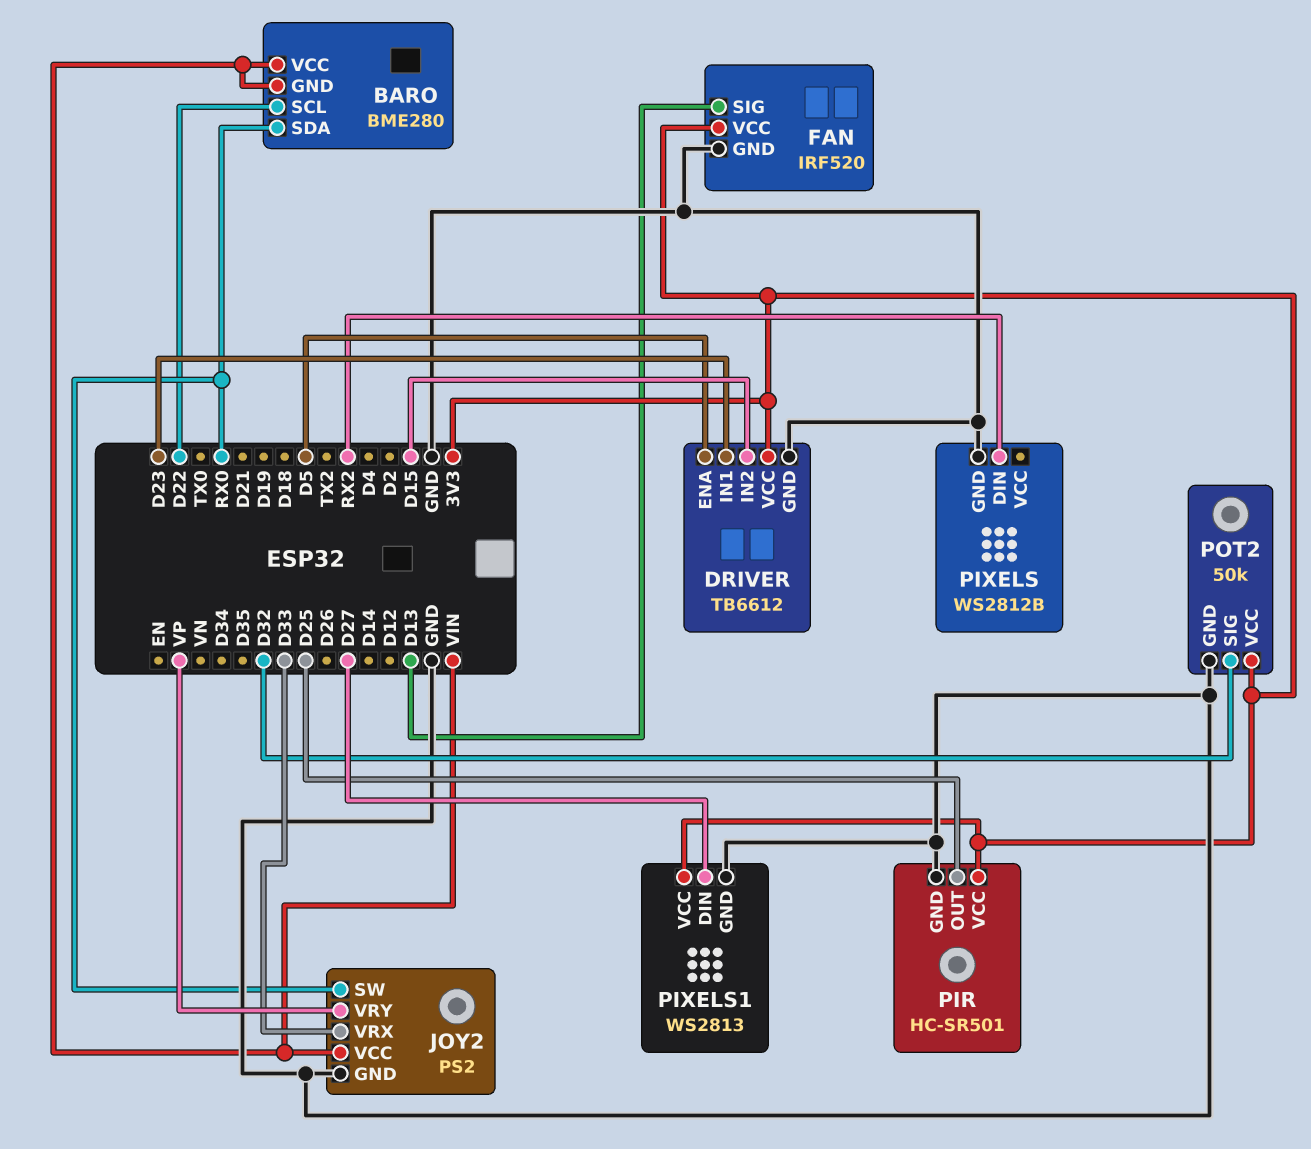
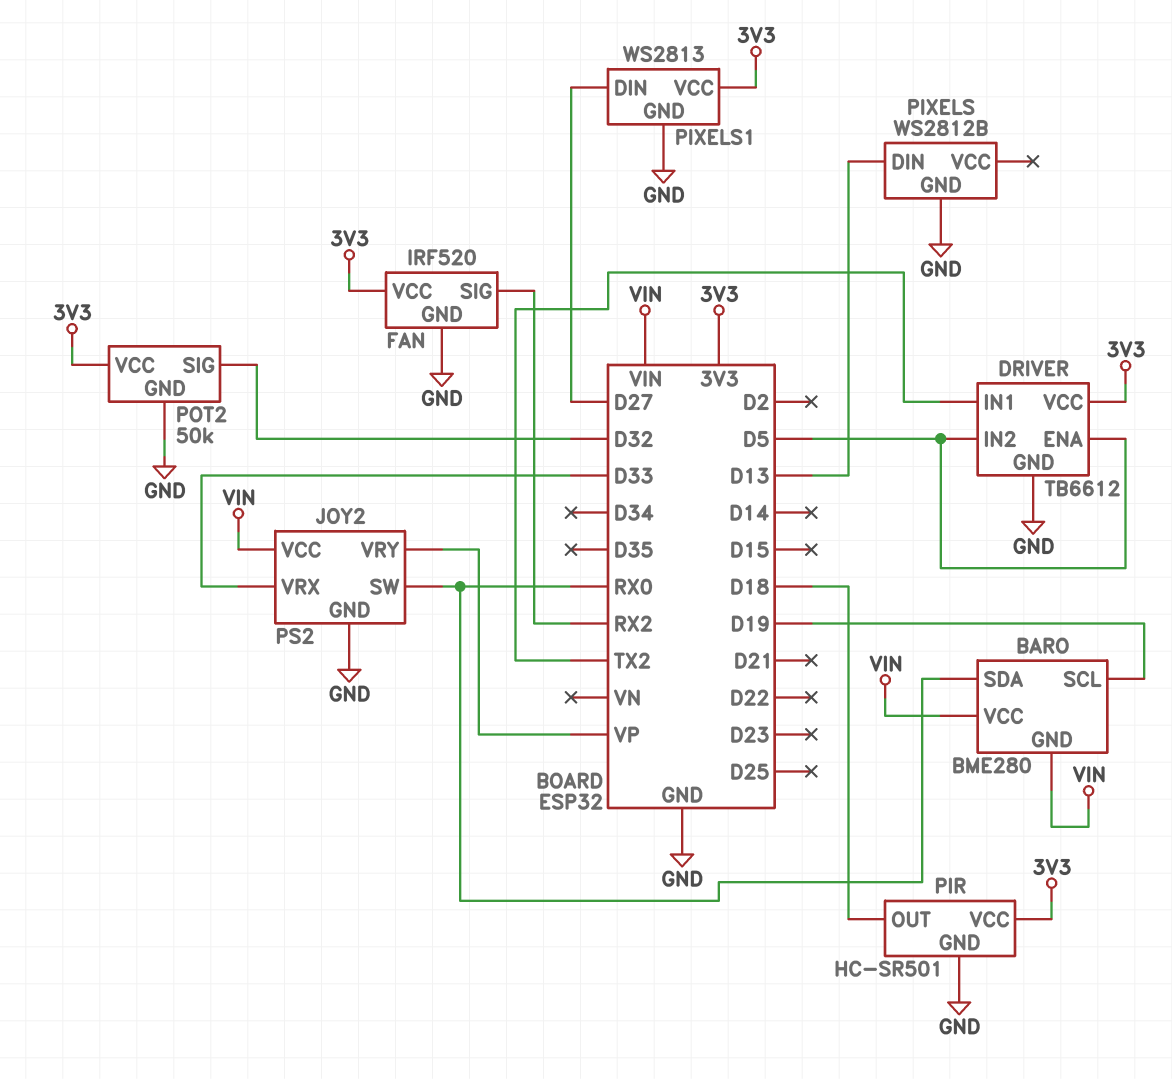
BARO pin SCL: D22 -> D19
DRIVER pin IN1: D23 -> TX2
DRIVER pin IN2: D15 -> D5
FAN pin SIG: D13 -> RX2
PIR pin OUT: D25 -> D18
PIXELS pin DIN: RX2 -> D13

